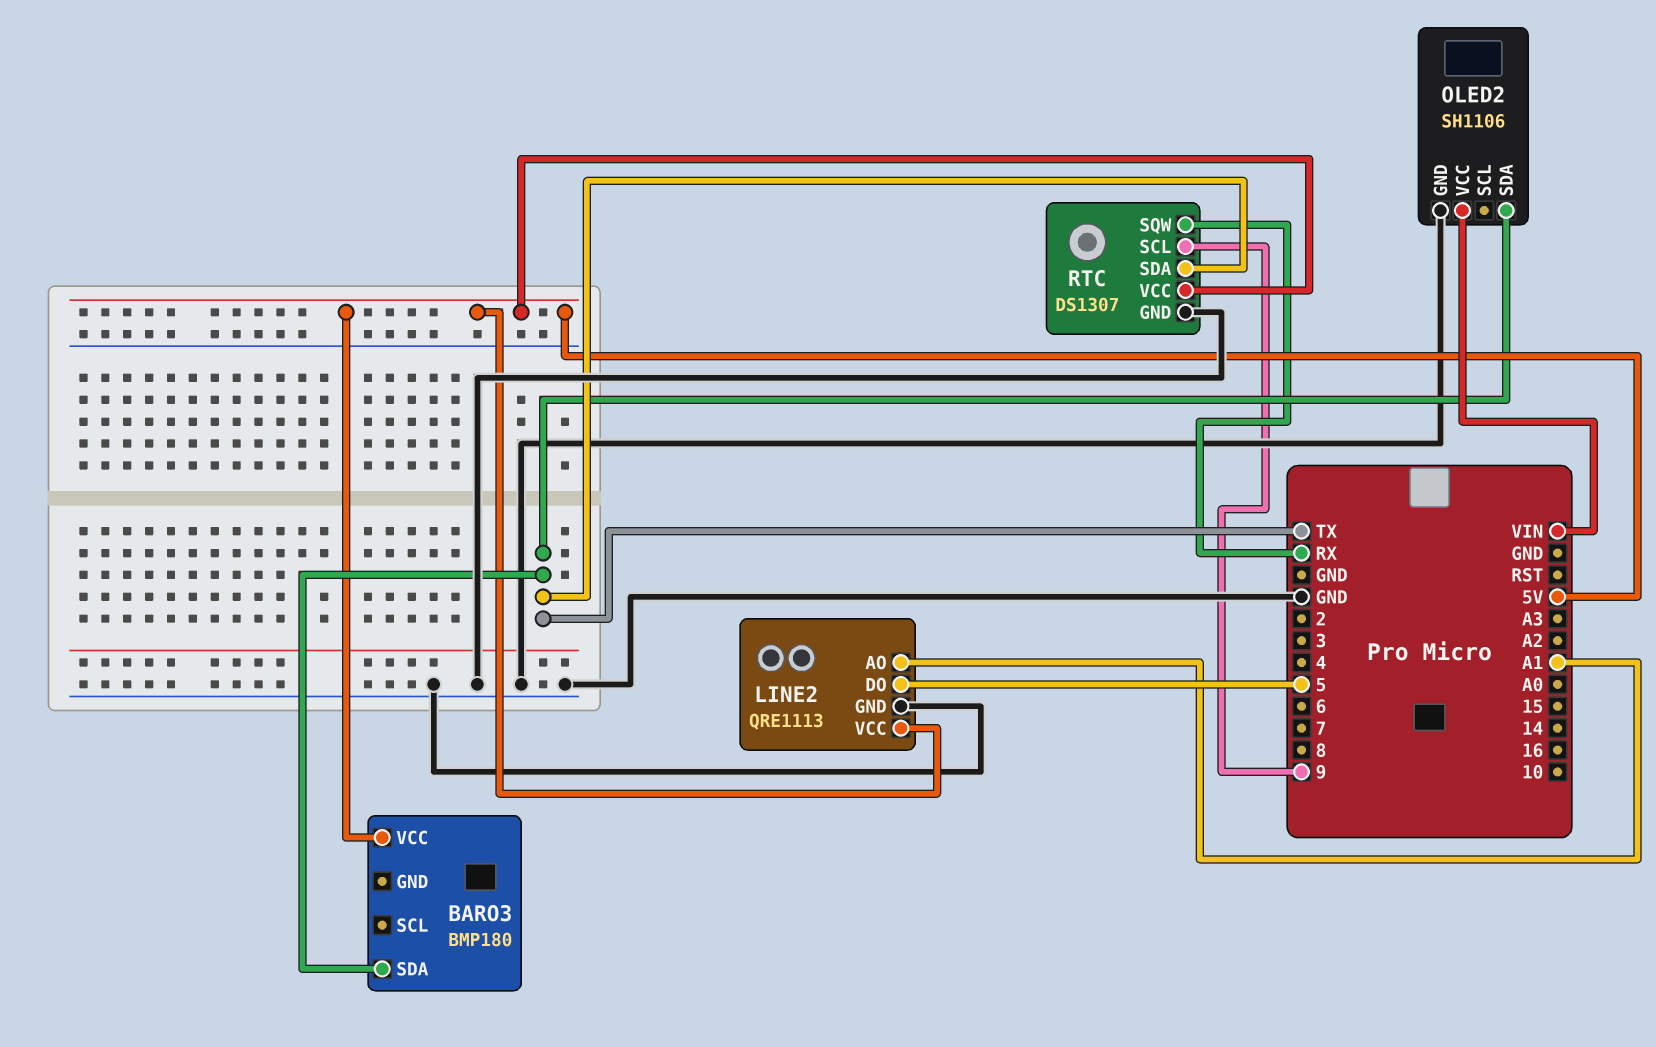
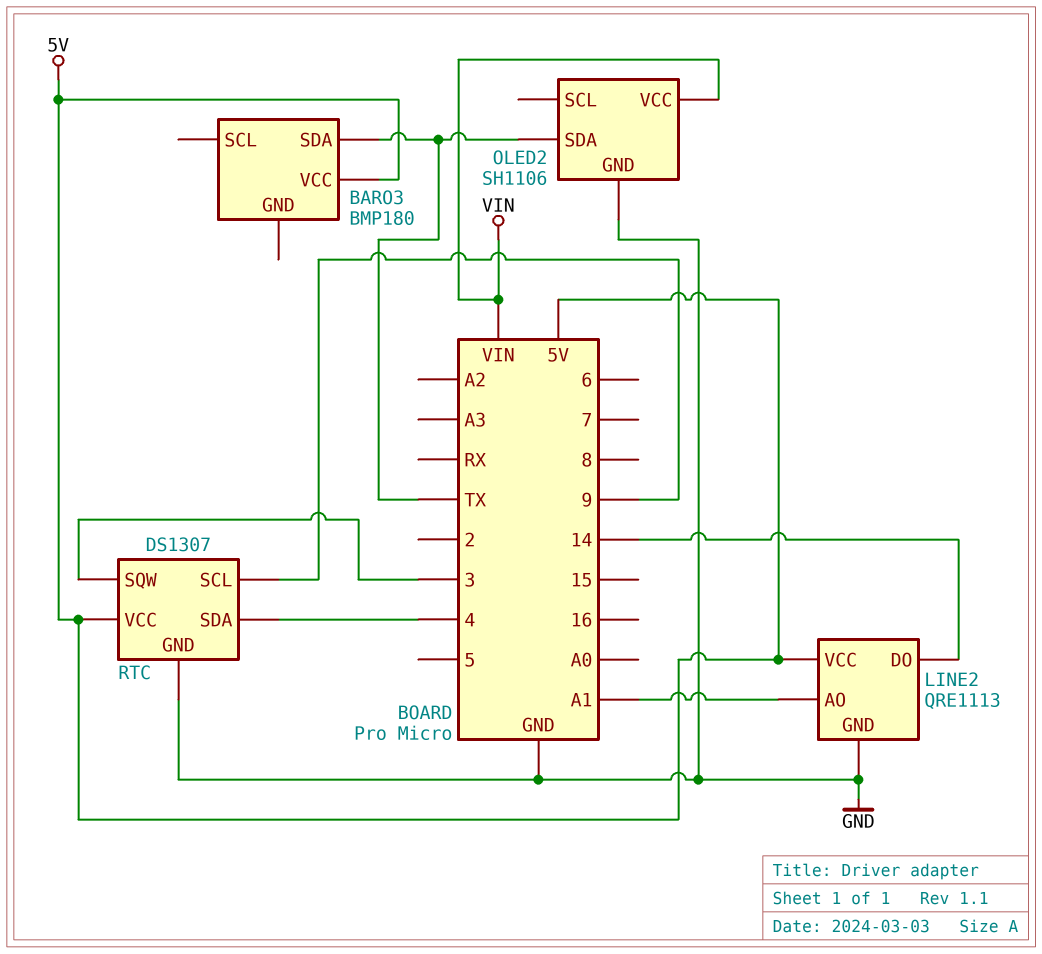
LINE2 pin DO: 5 -> 14
RTC pin SDA: TX -> 4
RTC pin SQW: RX -> 3

